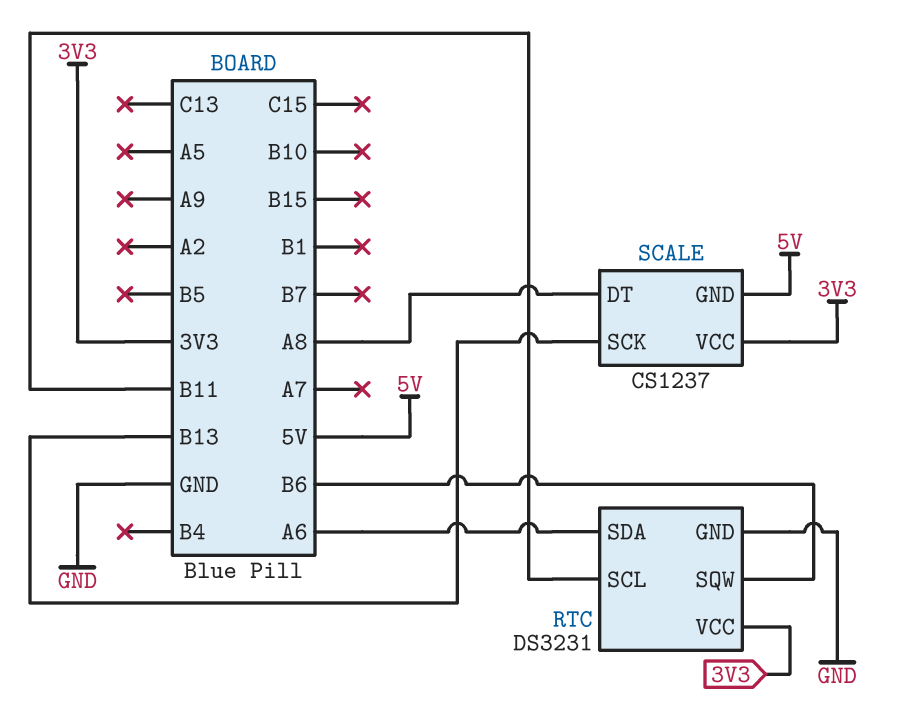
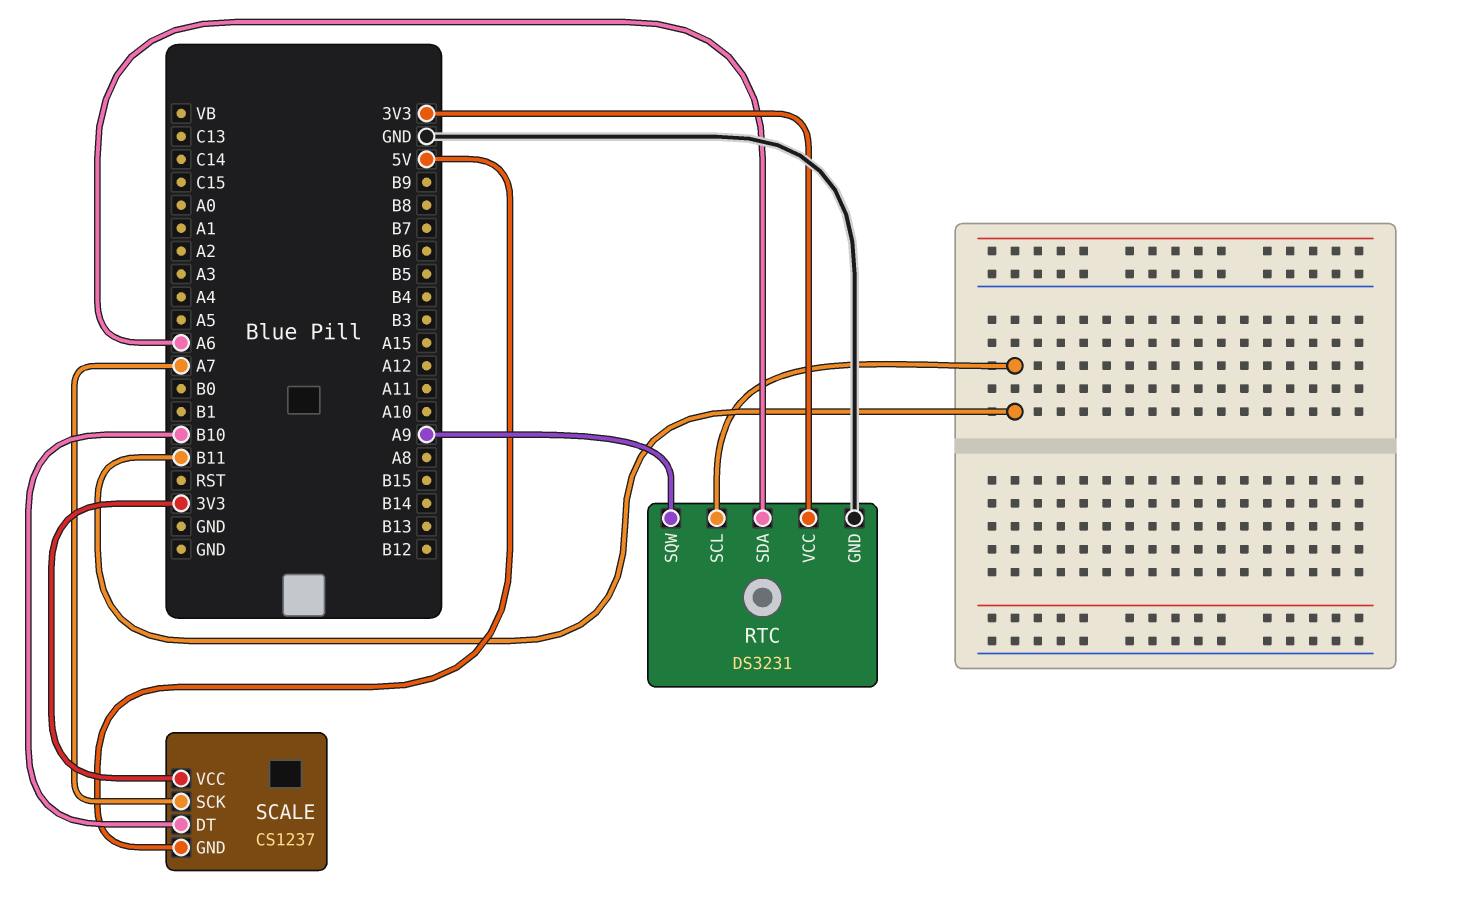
RTC pin SQW: B6 -> A9
SCALE pin DT: A8 -> B10
SCALE pin SCK: B13 -> A7

